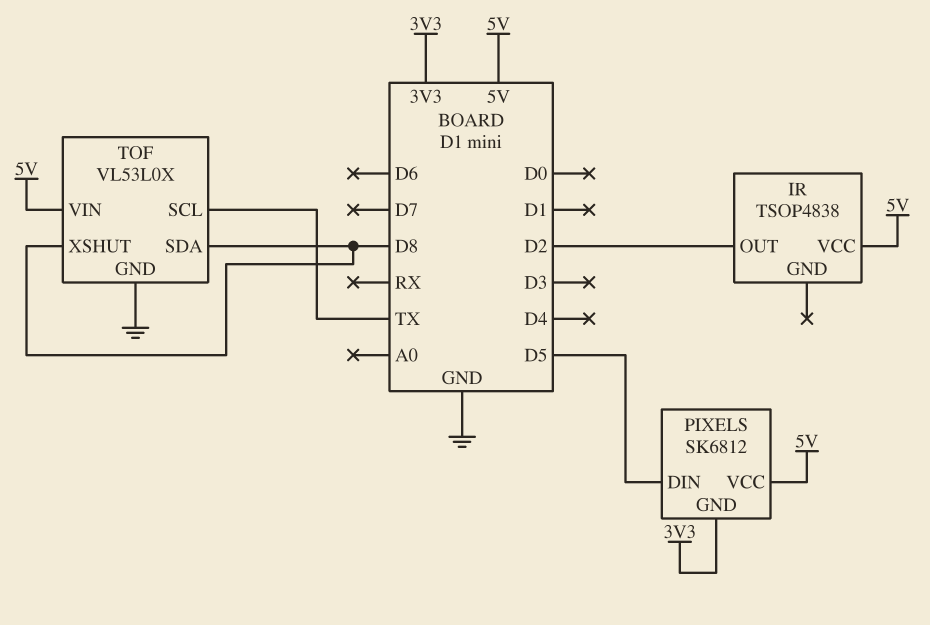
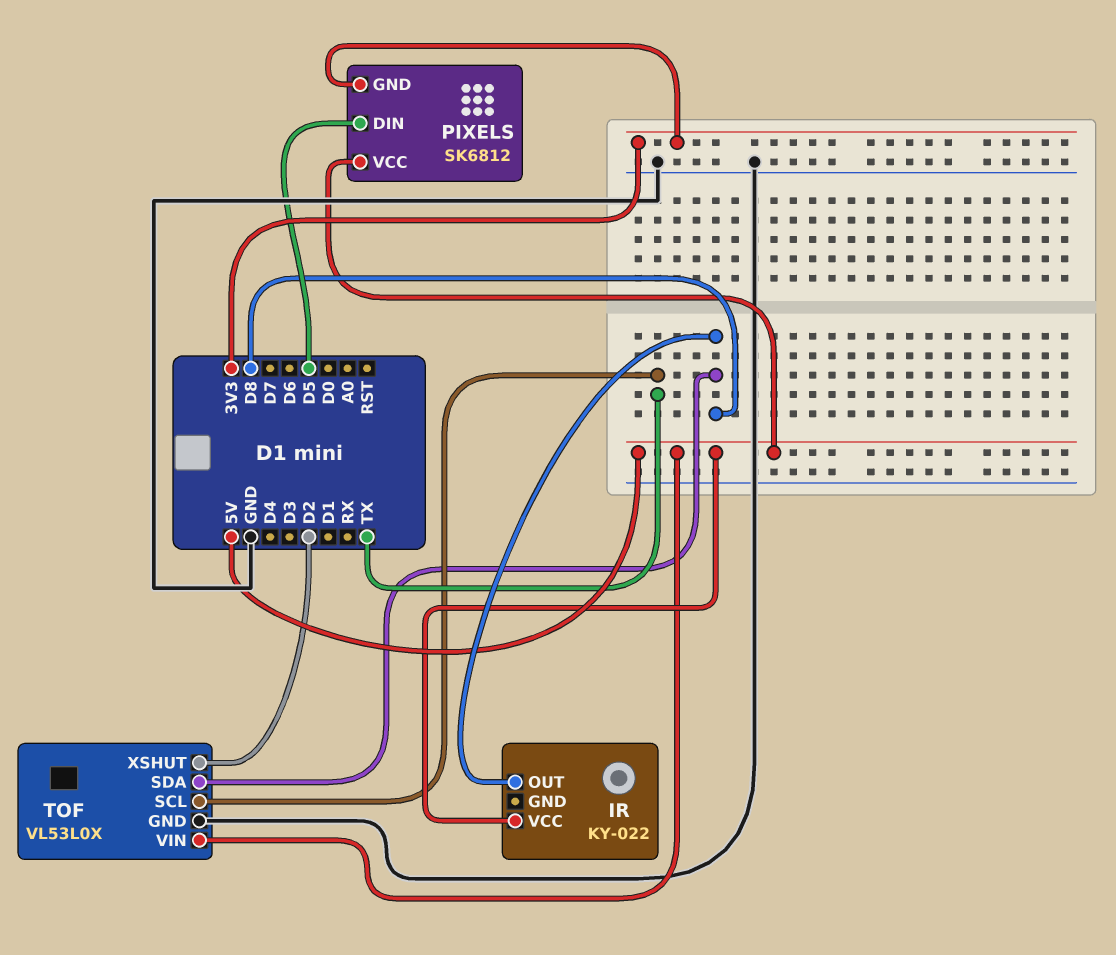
IR: TSOP4838 -> KY-022
IR pin OUT: D2 -> D8
TOF pin XSHUT: D8 -> D2

